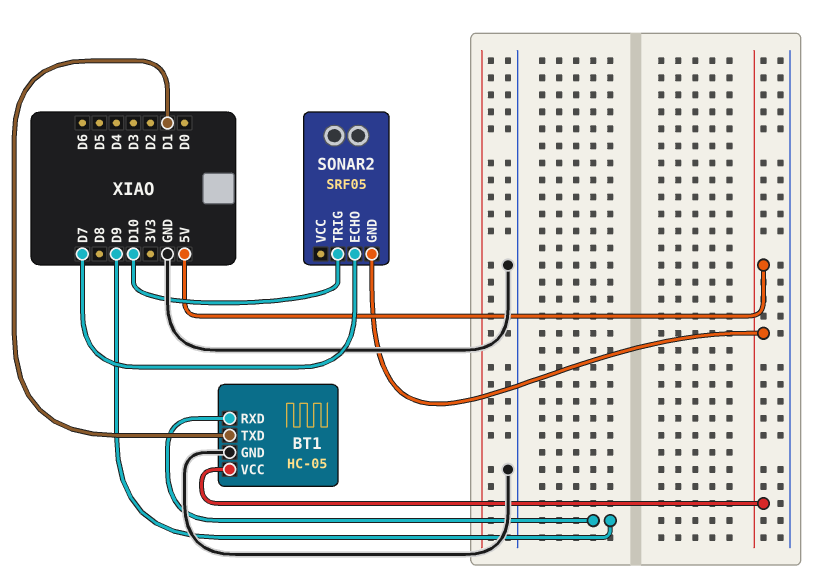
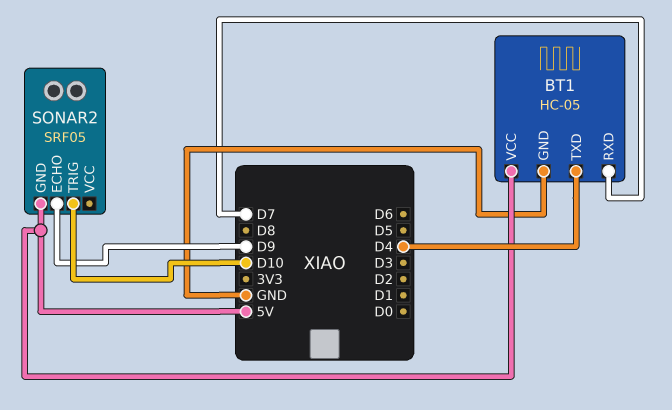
BT1 pin RXD: D9 -> D7
BT1 pin TXD: D1 -> D4
SONAR2 pin ECHO: D7 -> D9

